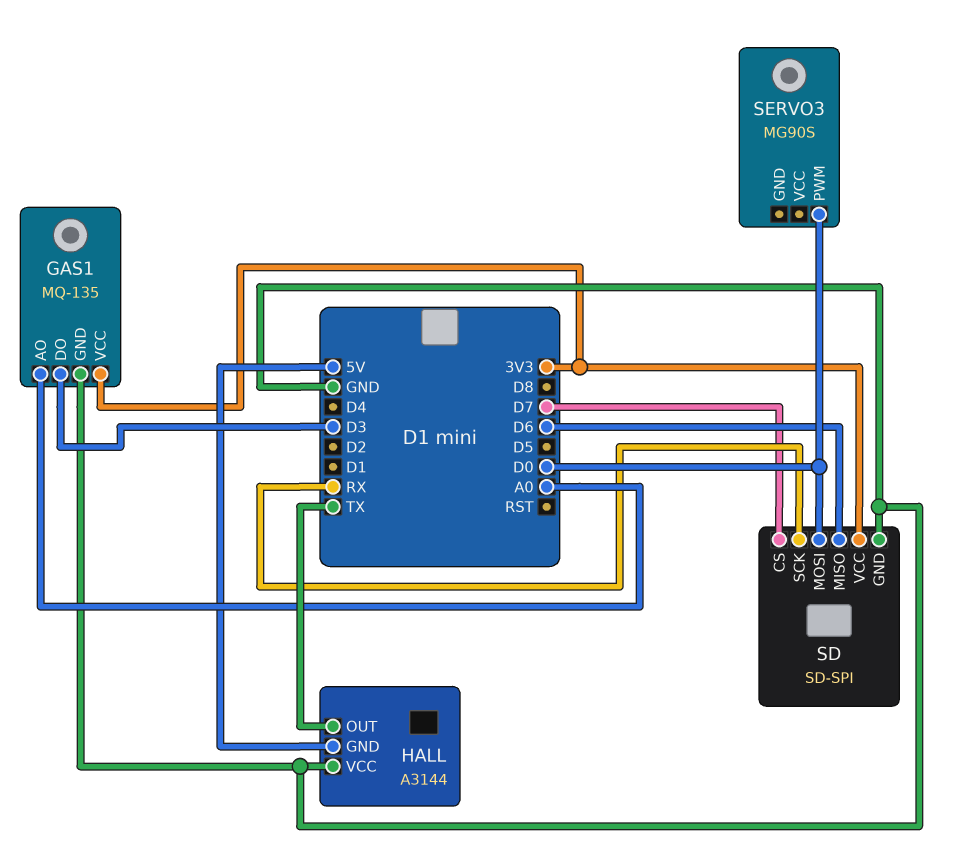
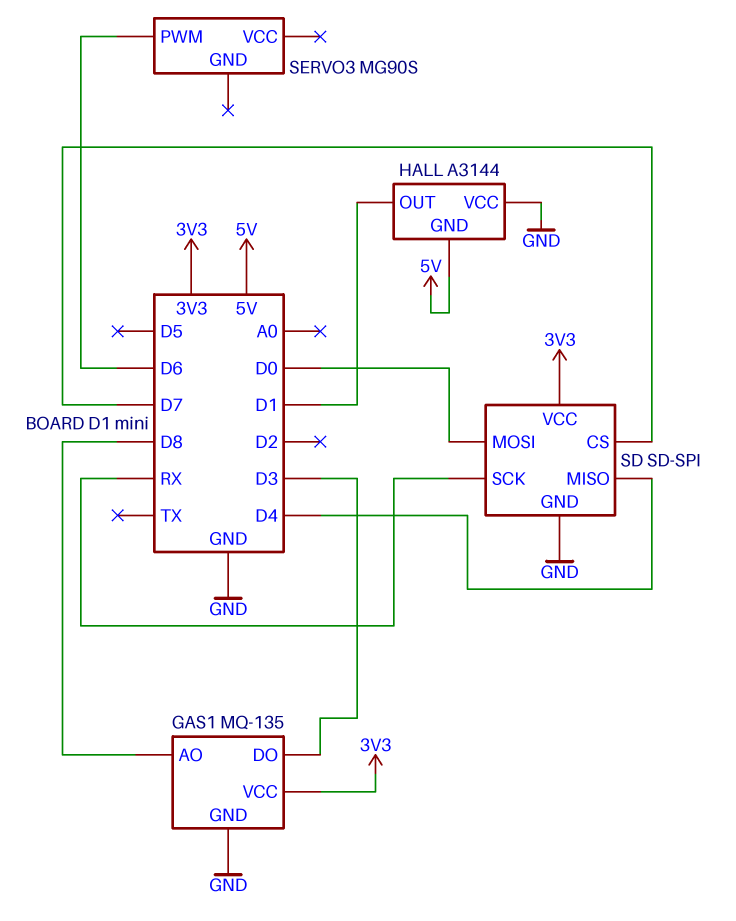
GAS1 pin AO: A0 -> D8
HALL pin OUT: TX -> D1
SD pin MISO: D6 -> D4
SERVO3 pin PWM: D0 -> D6

